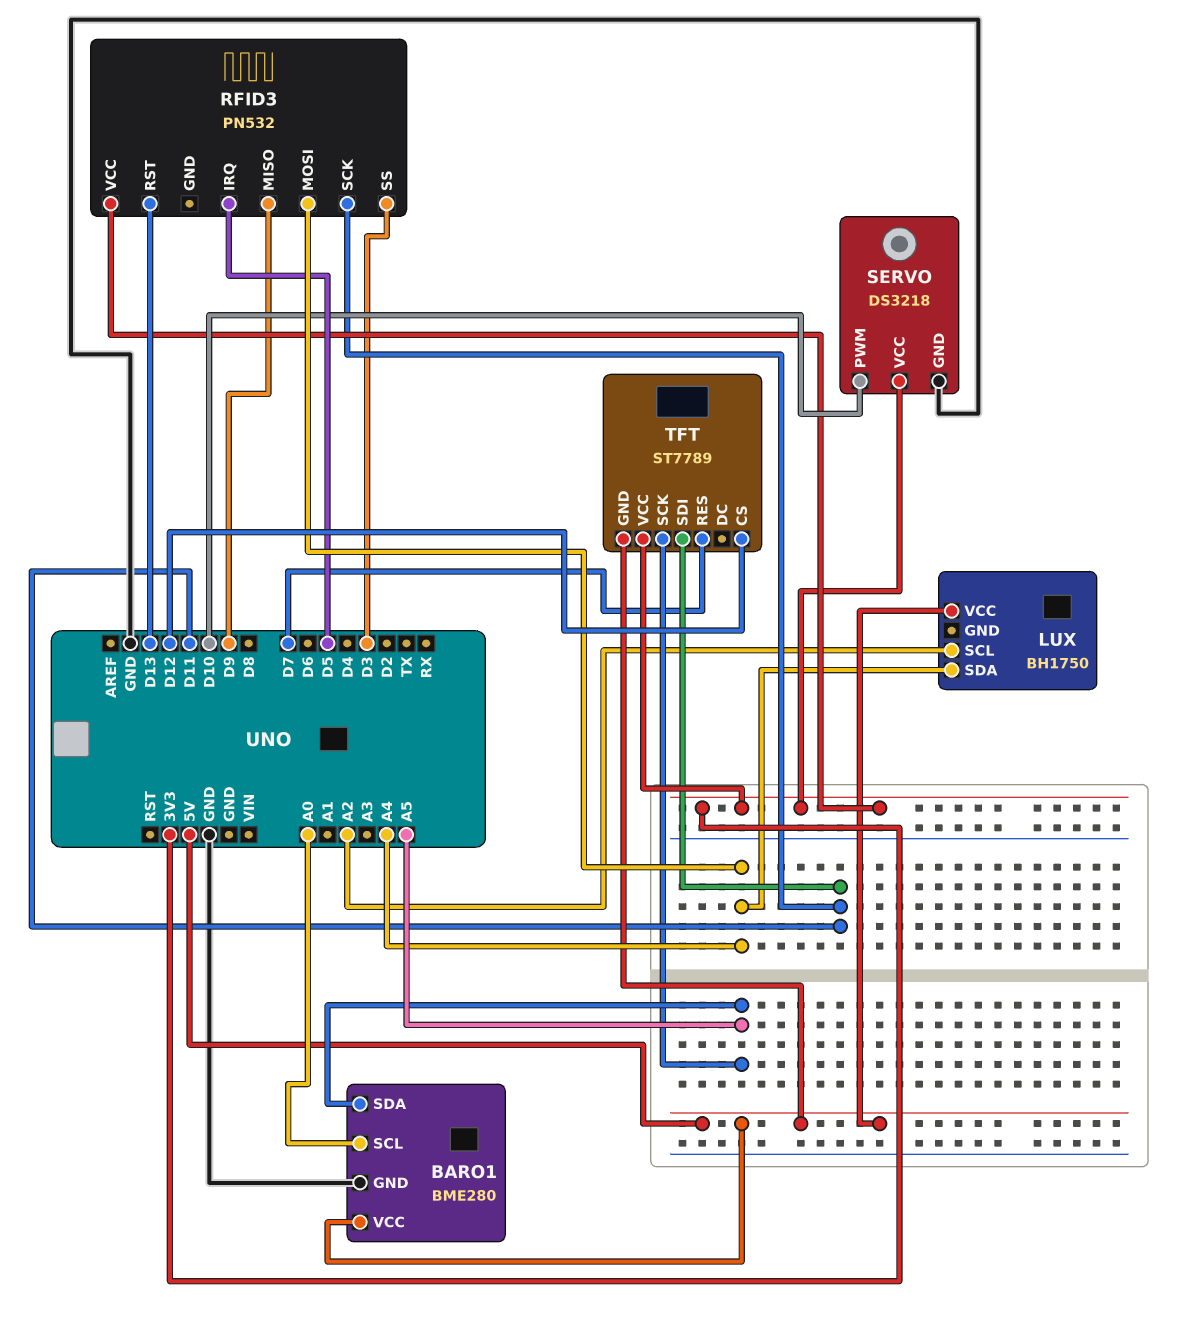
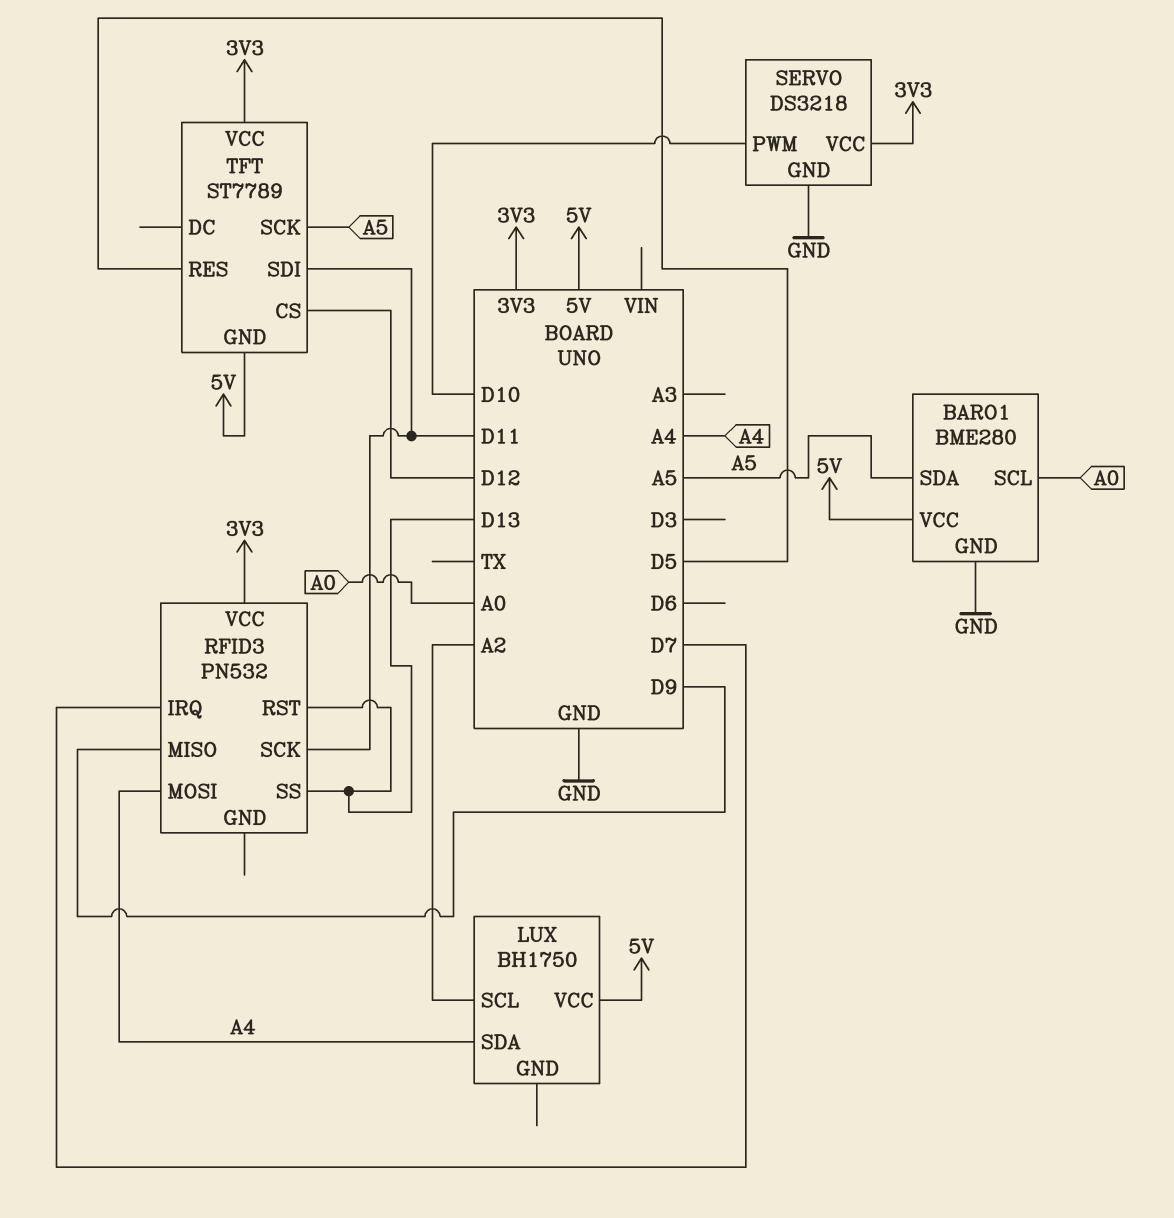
RFID3 pin IRQ: D5 -> D7
RFID3 pin SS: D3 -> D13
TFT pin RES: D7 -> D5

